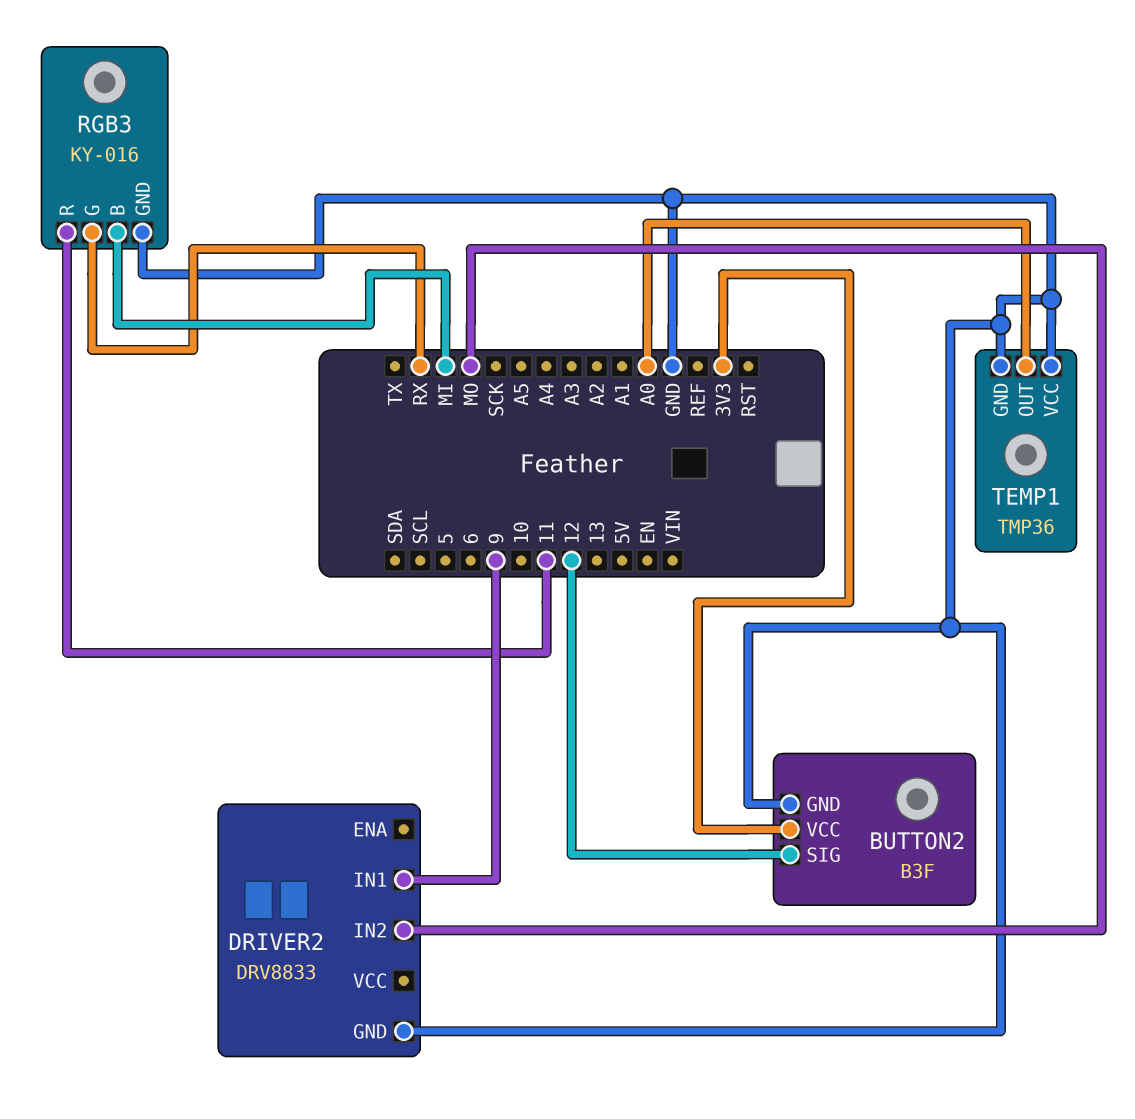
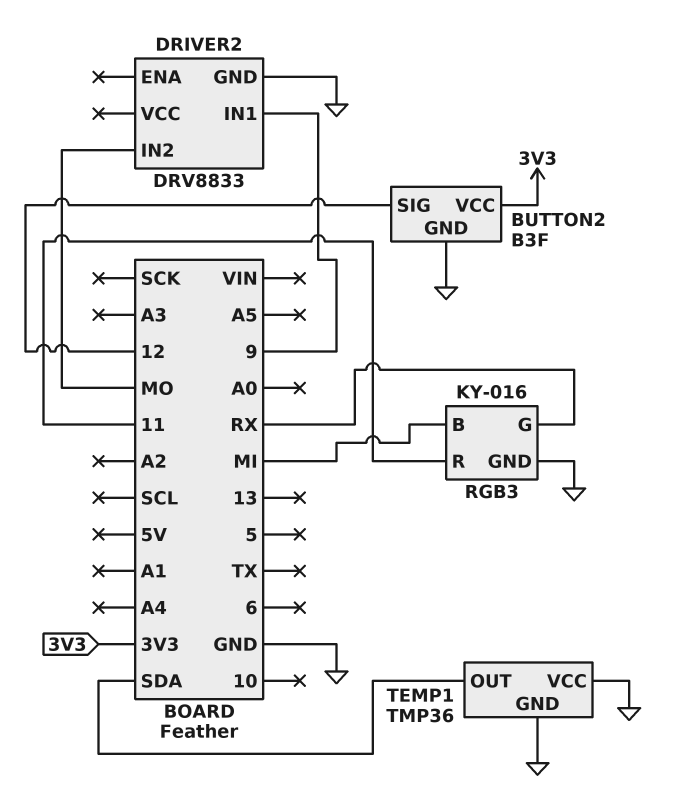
TEMP1 pin OUT: A0 -> SDA

